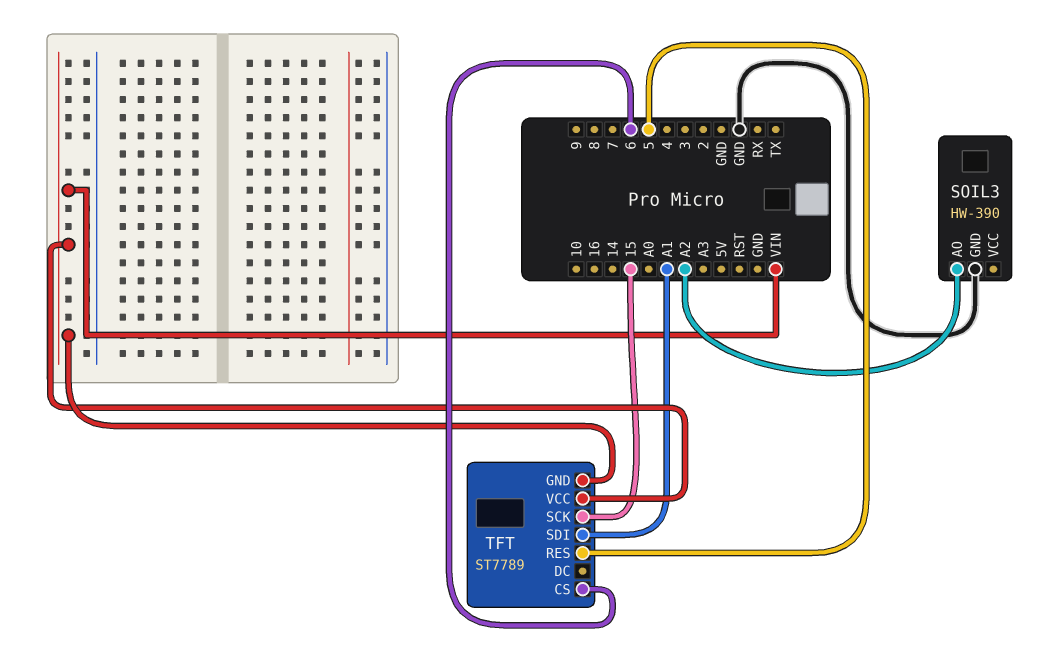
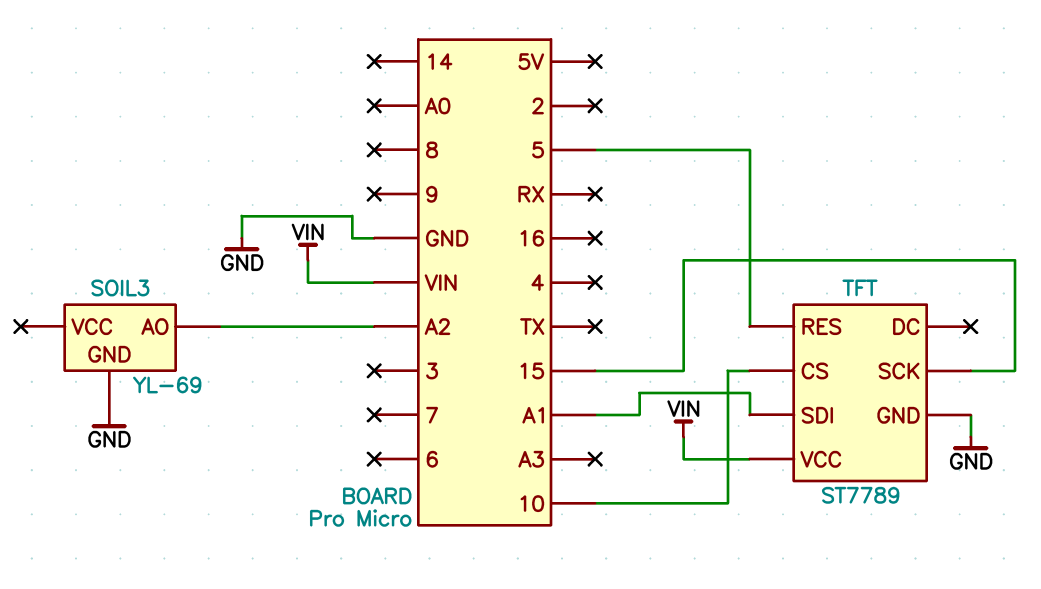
SOIL3: HW-390 -> YL-69
TFT pin CS: 6 -> 10
TFT pin GND: VIN -> GND

